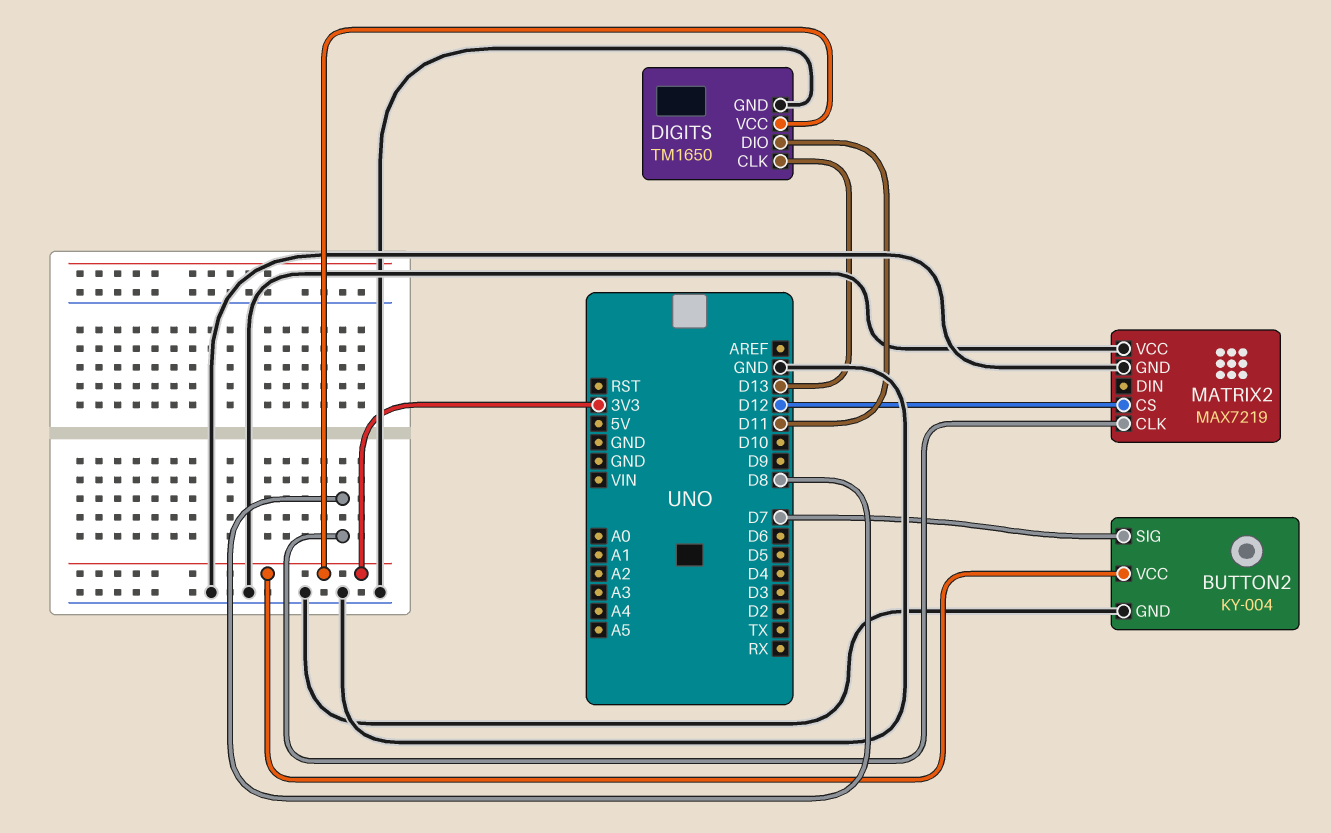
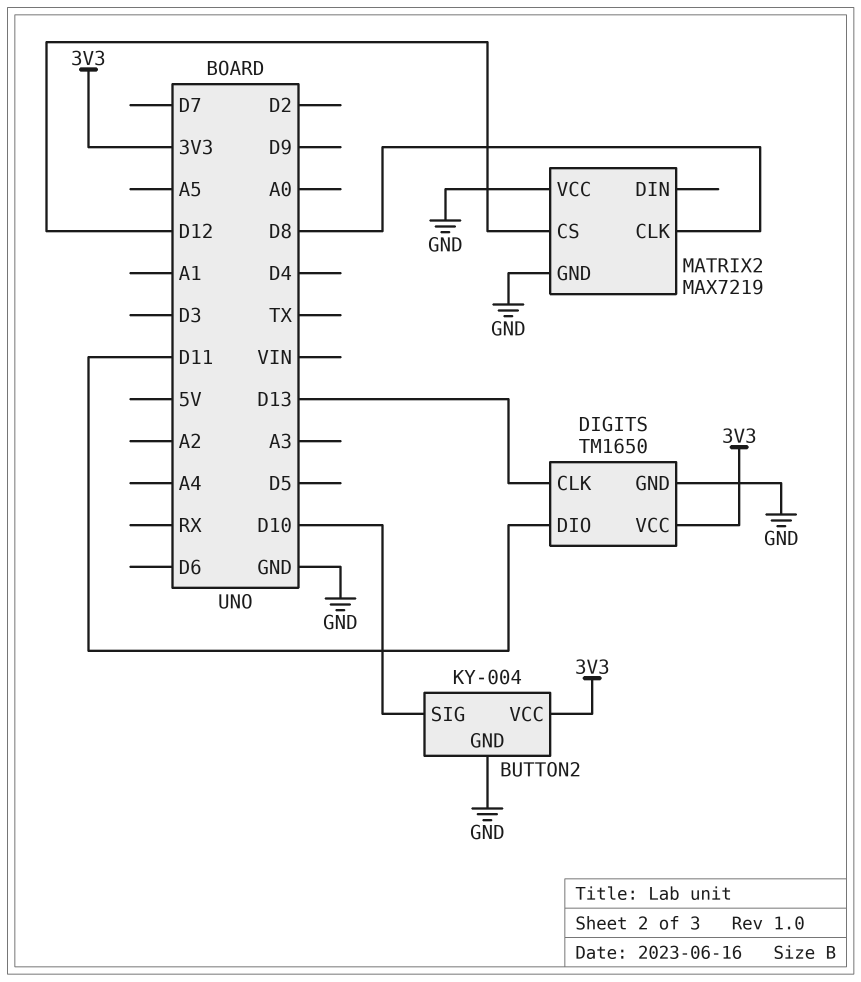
BUTTON2 pin SIG: D7 -> D10

